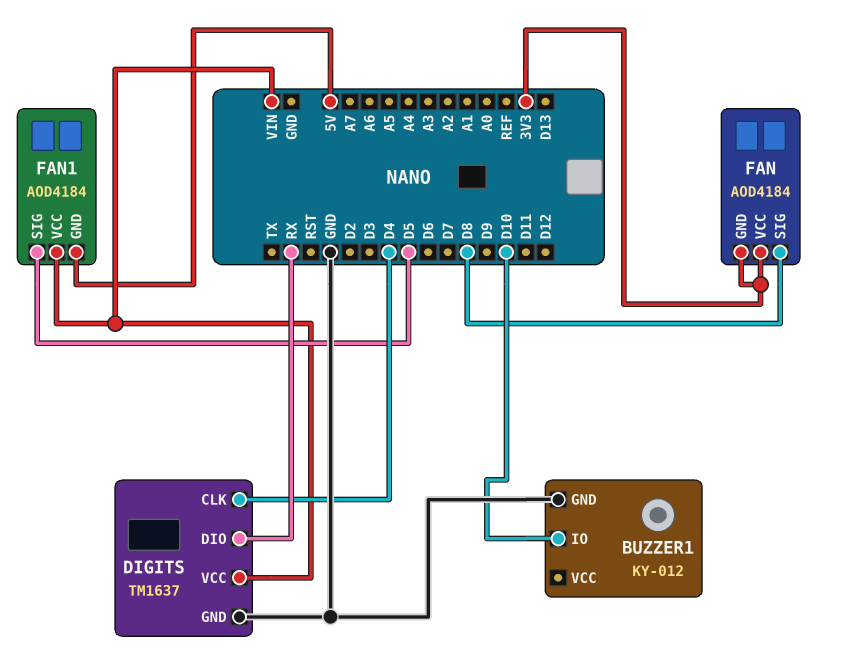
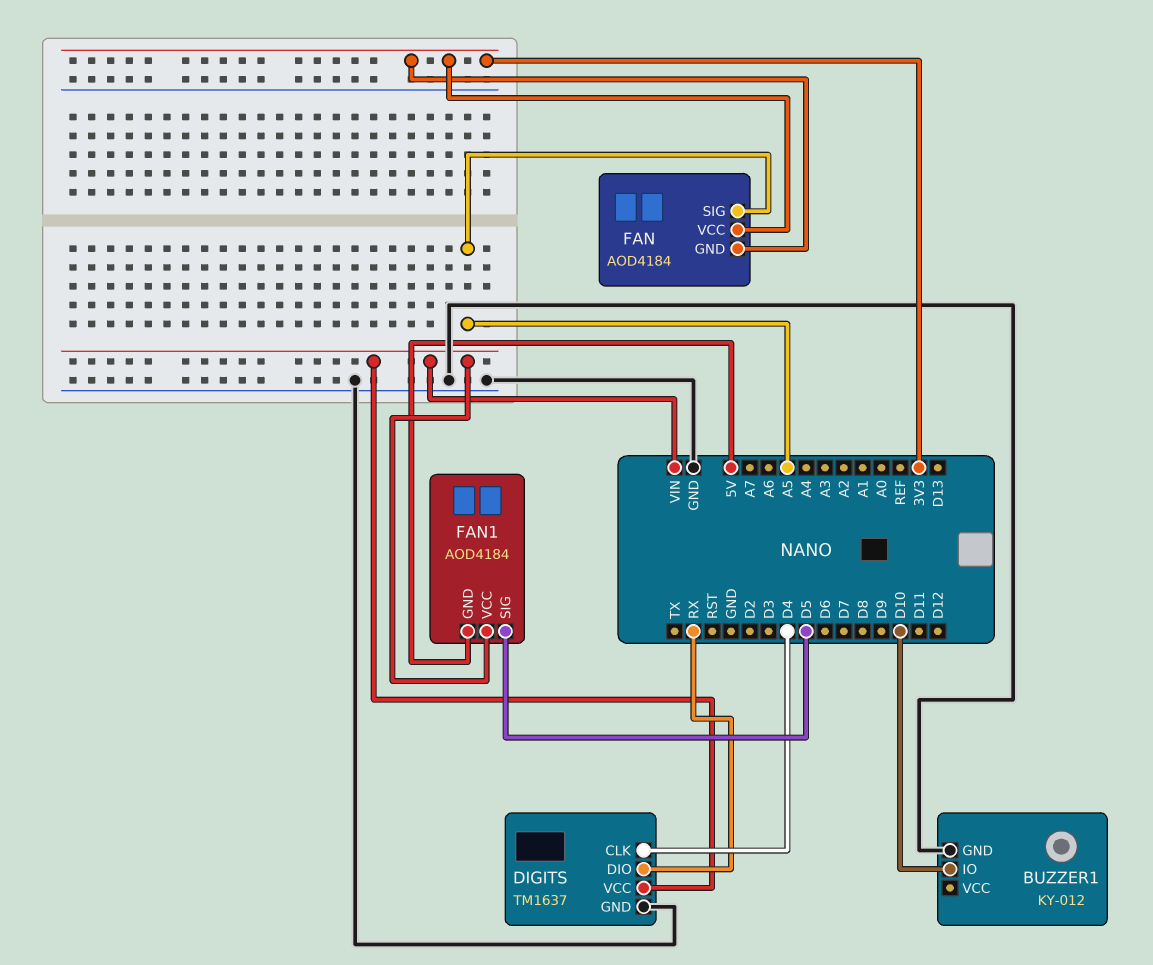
FAN pin SIG: D8 -> A5

